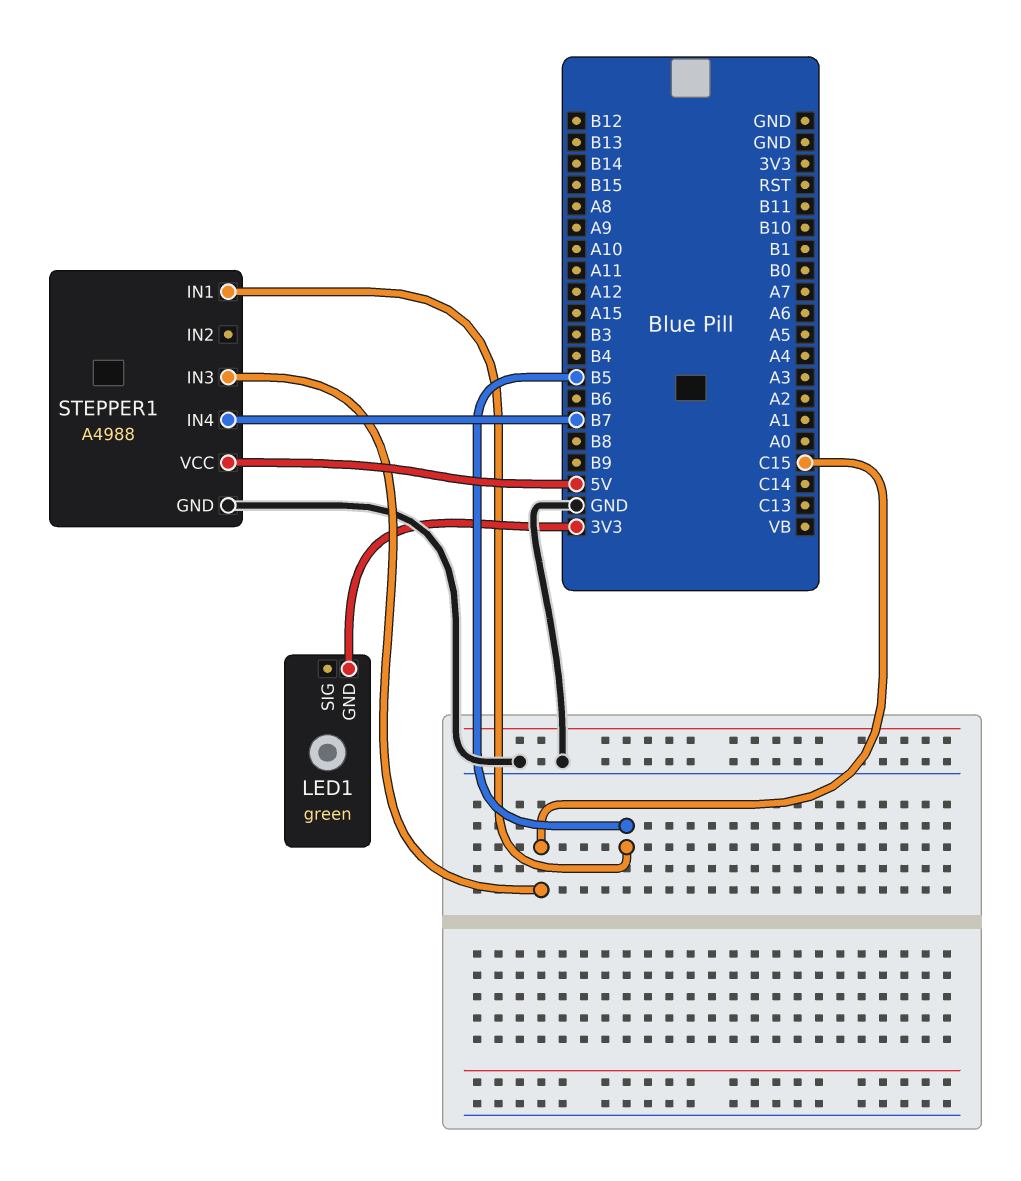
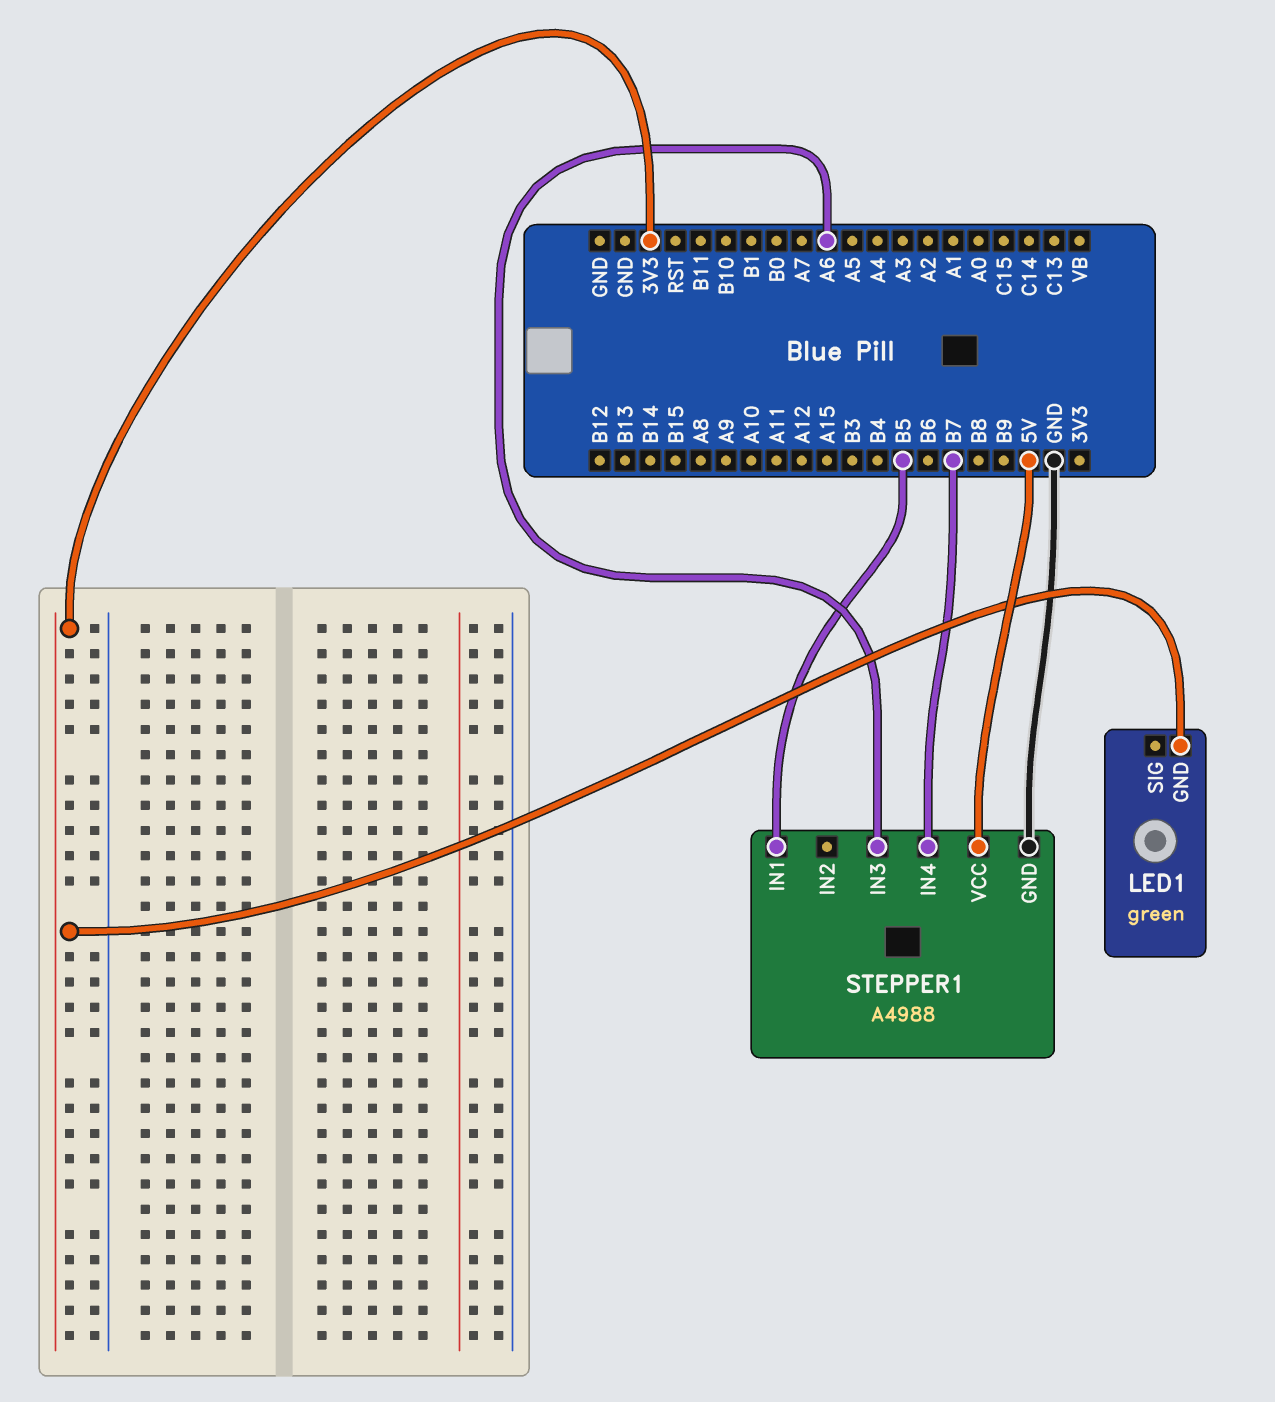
STEPPER1 pin IN3: C15 -> A6

